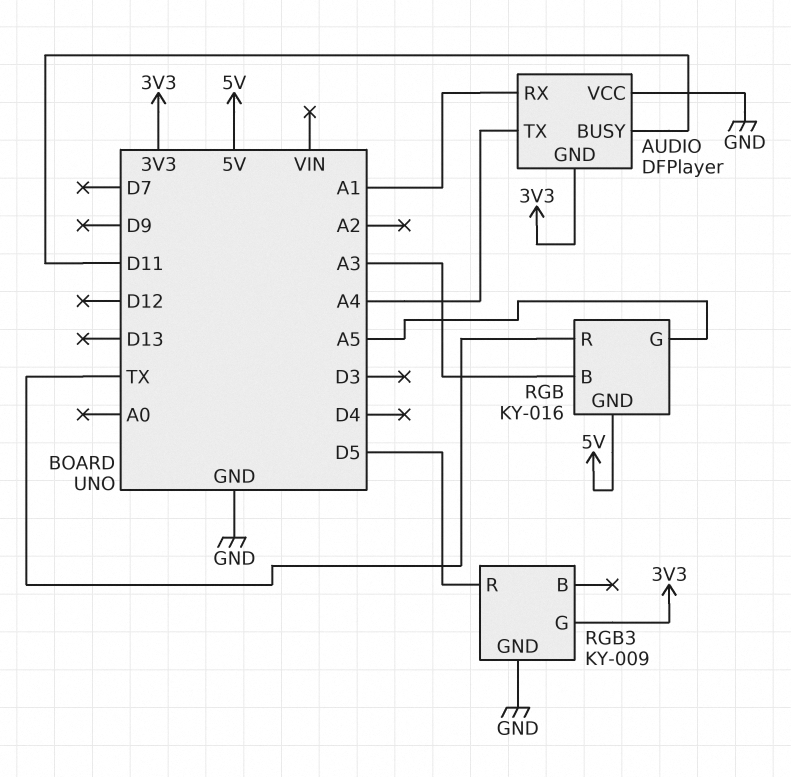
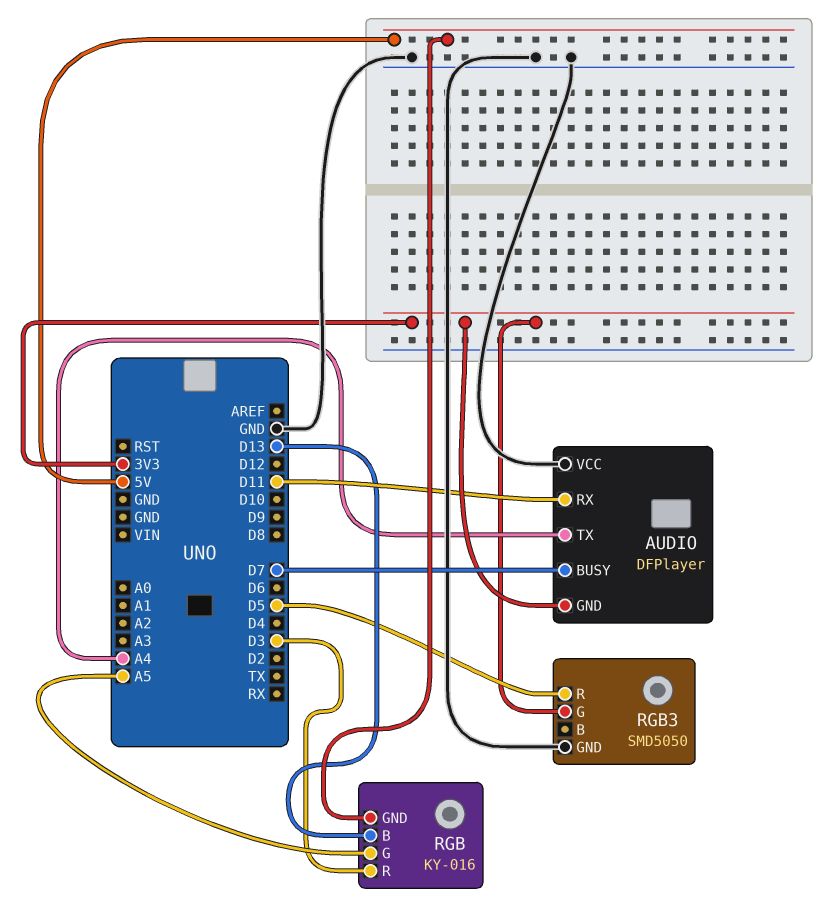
AUDIO pin BUSY: D11 -> D7
AUDIO pin RX: A1 -> D11
RGB pin B: A3 -> D13
RGB pin R: TX -> D3
RGB3: KY-009 -> SMD5050

